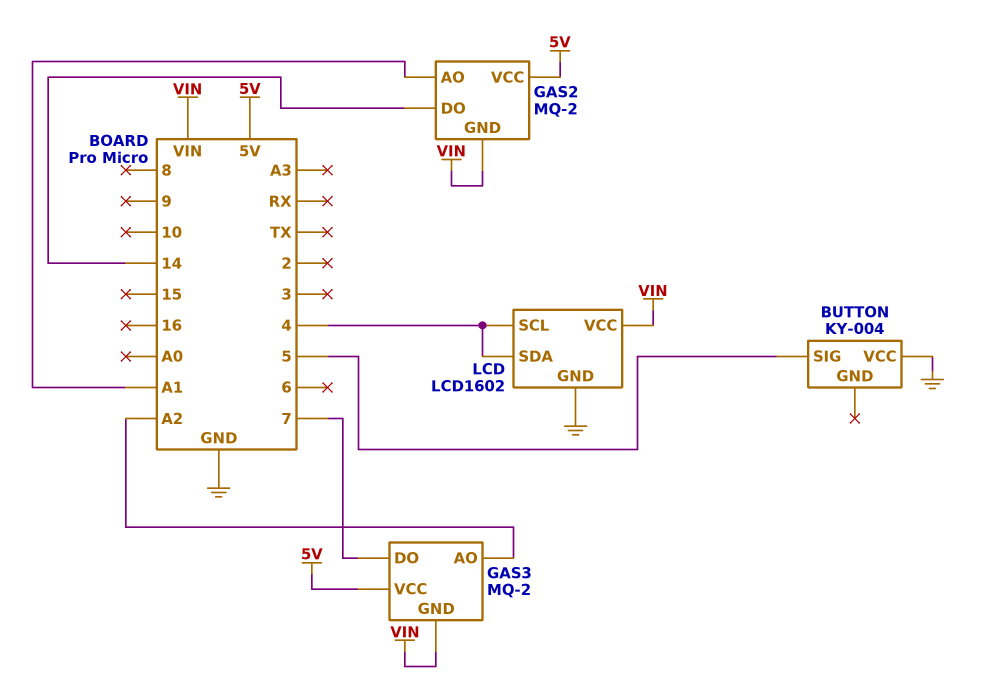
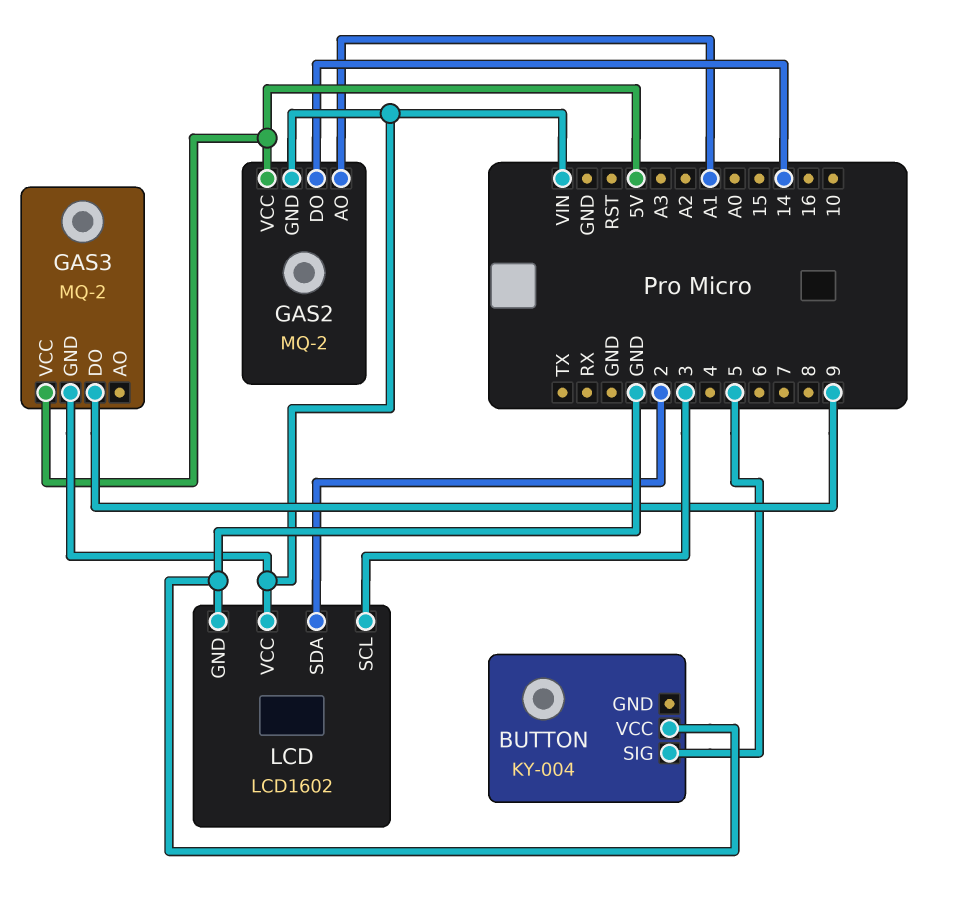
GAS3 pin AO: A2 -> none
GAS3 pin DO: 7 -> 9
LCD pin SCL: 4 -> 3
LCD pin SDA: 4 -> 2

